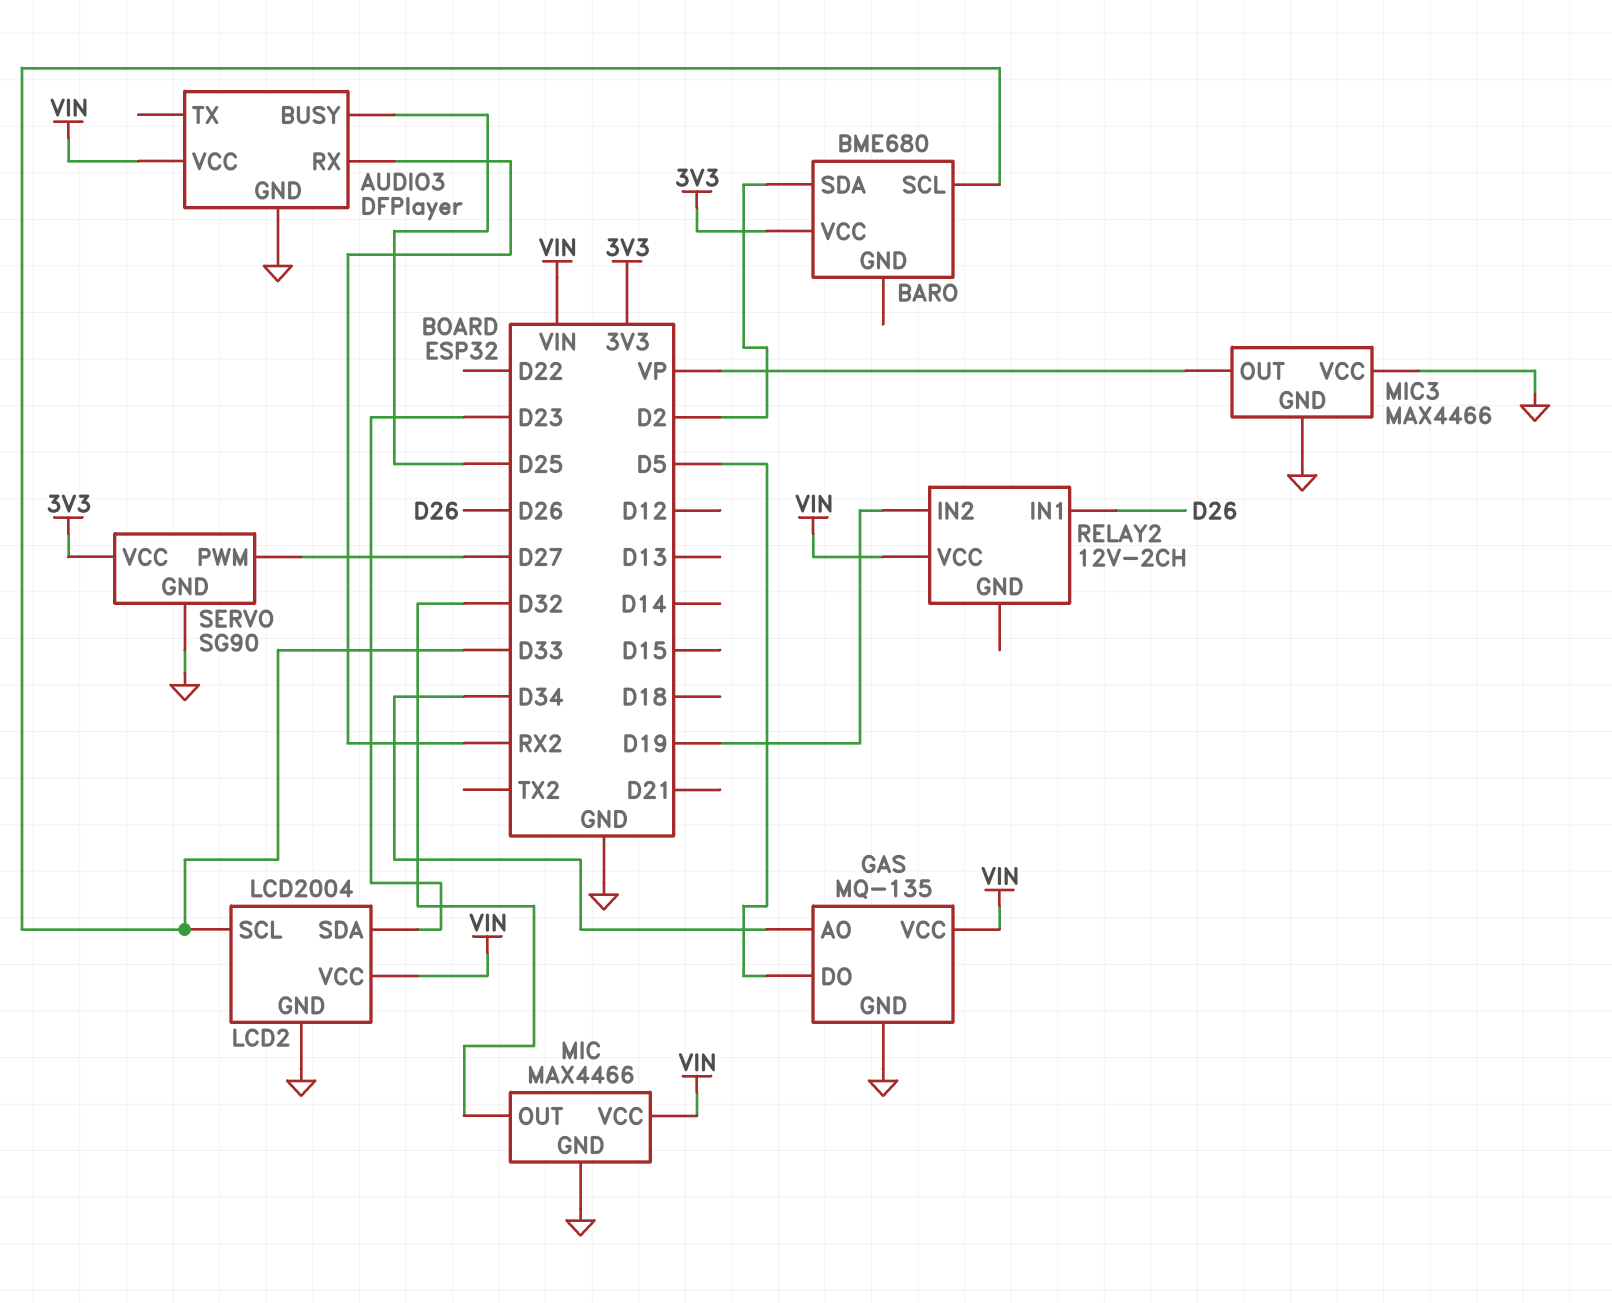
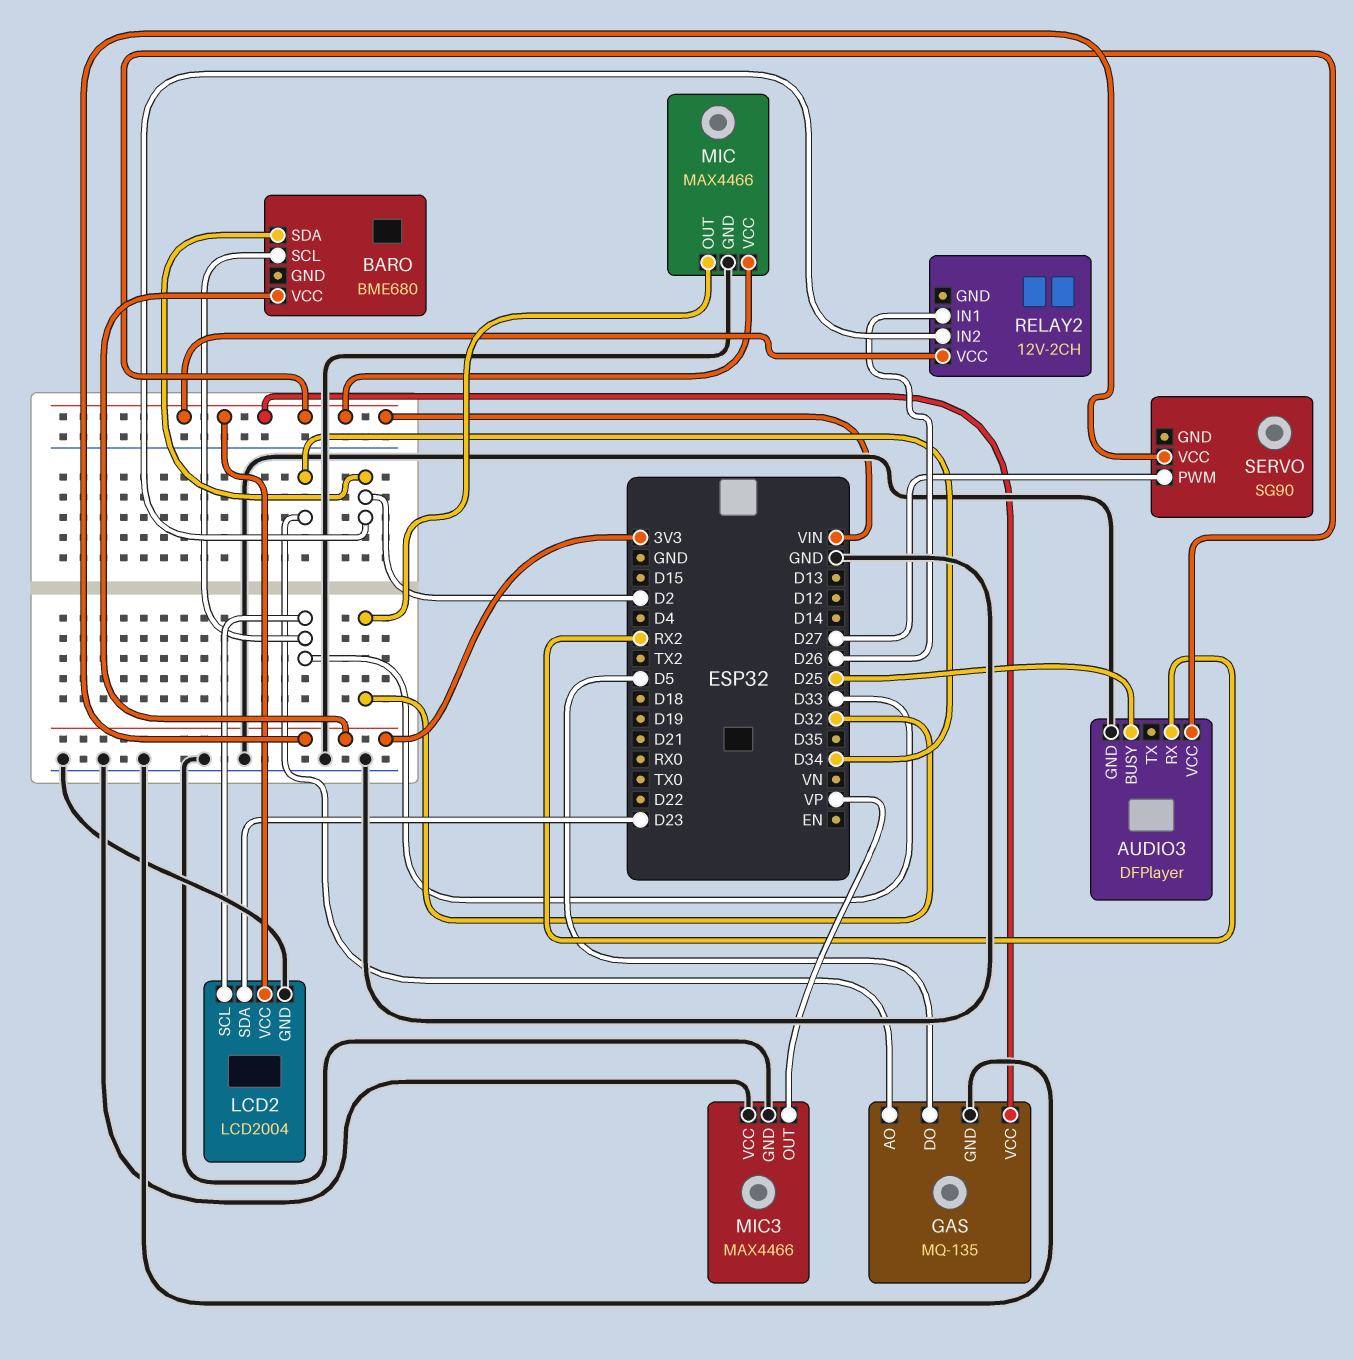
RELAY2 pin IN2: D19 -> D2
SERVO pin GND: GND -> none

